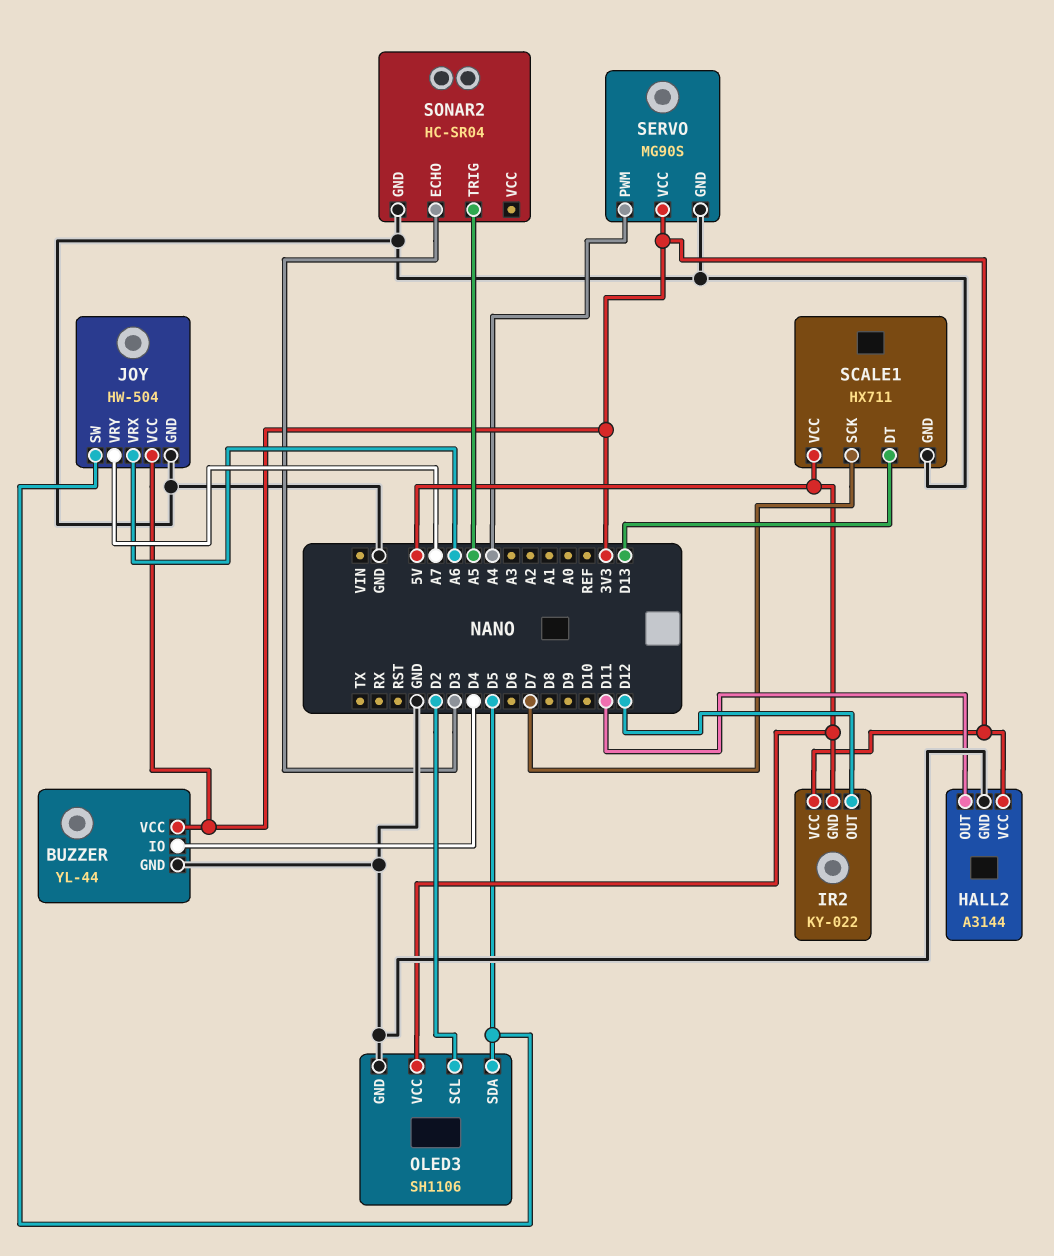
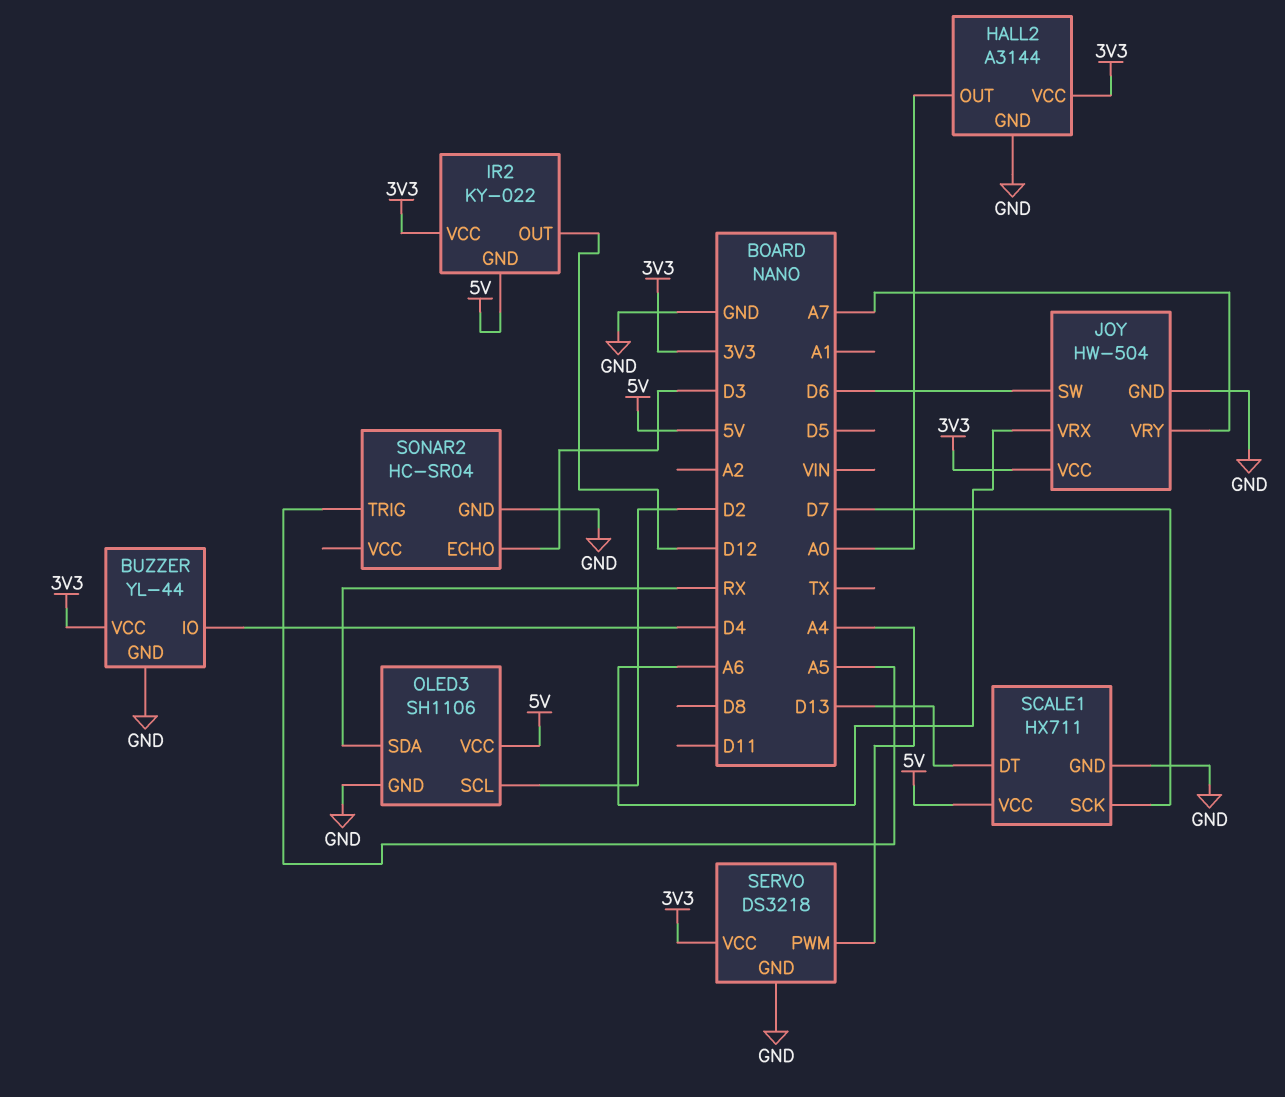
HALL2 pin OUT: D11 -> A0
JOY pin SW: D5 -> D6
OLED3 pin SDA: D5 -> RX
SERVO: MG90S -> DS3218

